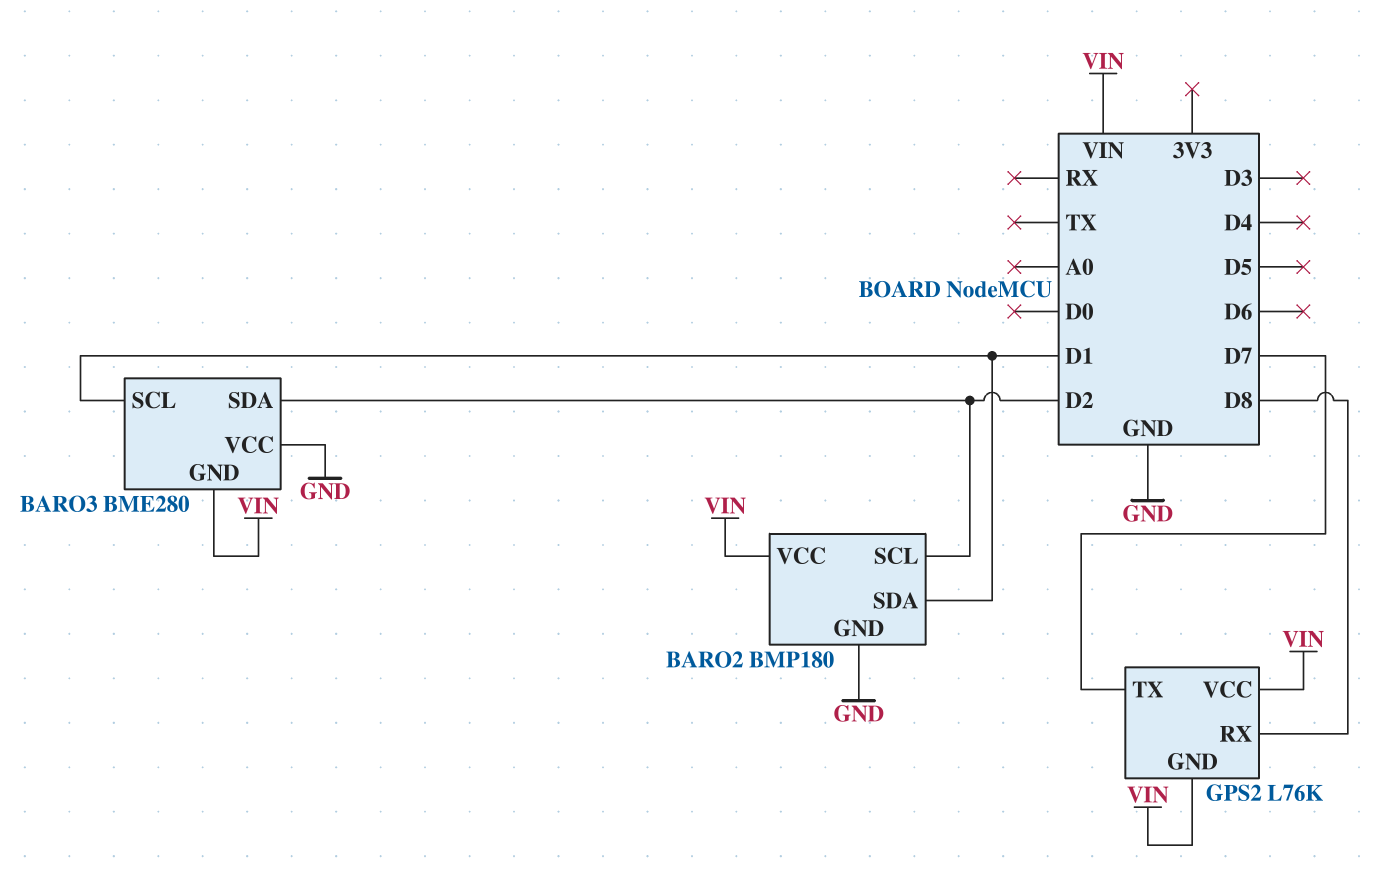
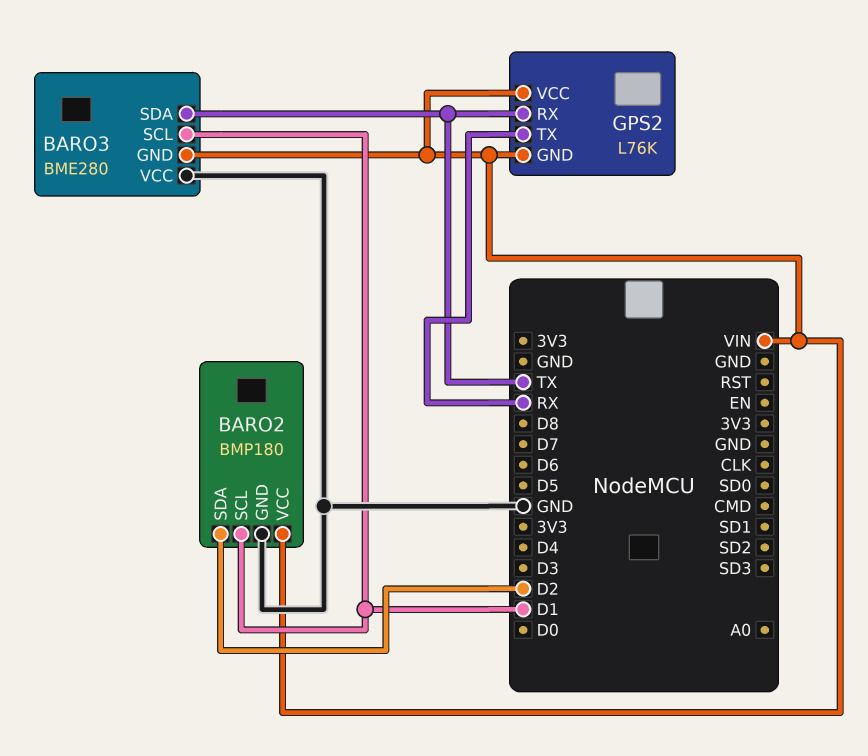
BARO2 pin SCL: D2 -> D1
BARO2 pin SDA: D1 -> D2
BARO3 pin SDA: D2 -> TX
GPS2 pin RX: D8 -> TX
GPS2 pin TX: D7 -> RX

